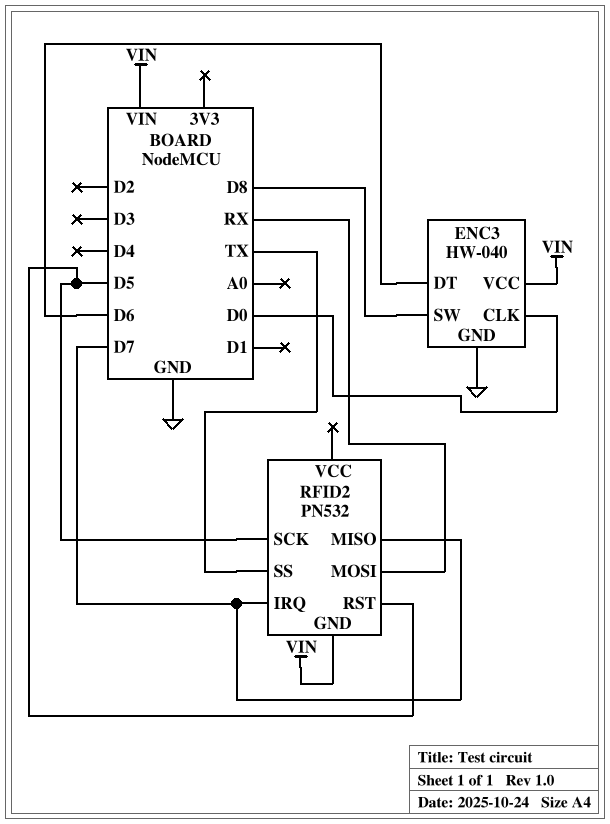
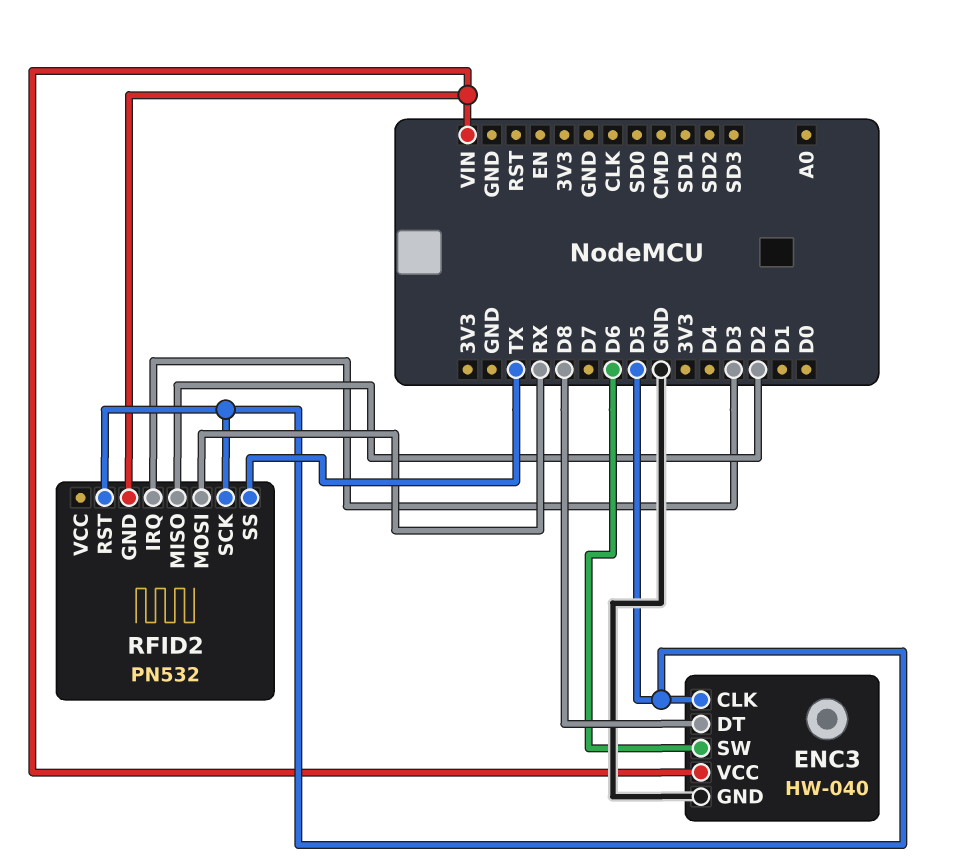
ENC3 pin CLK: D0 -> D5
ENC3 pin DT: D6 -> D8
ENC3 pin SW: D8 -> D6
RFID2 pin IRQ: D7 -> D3
RFID2 pin MISO: D7 -> D2

